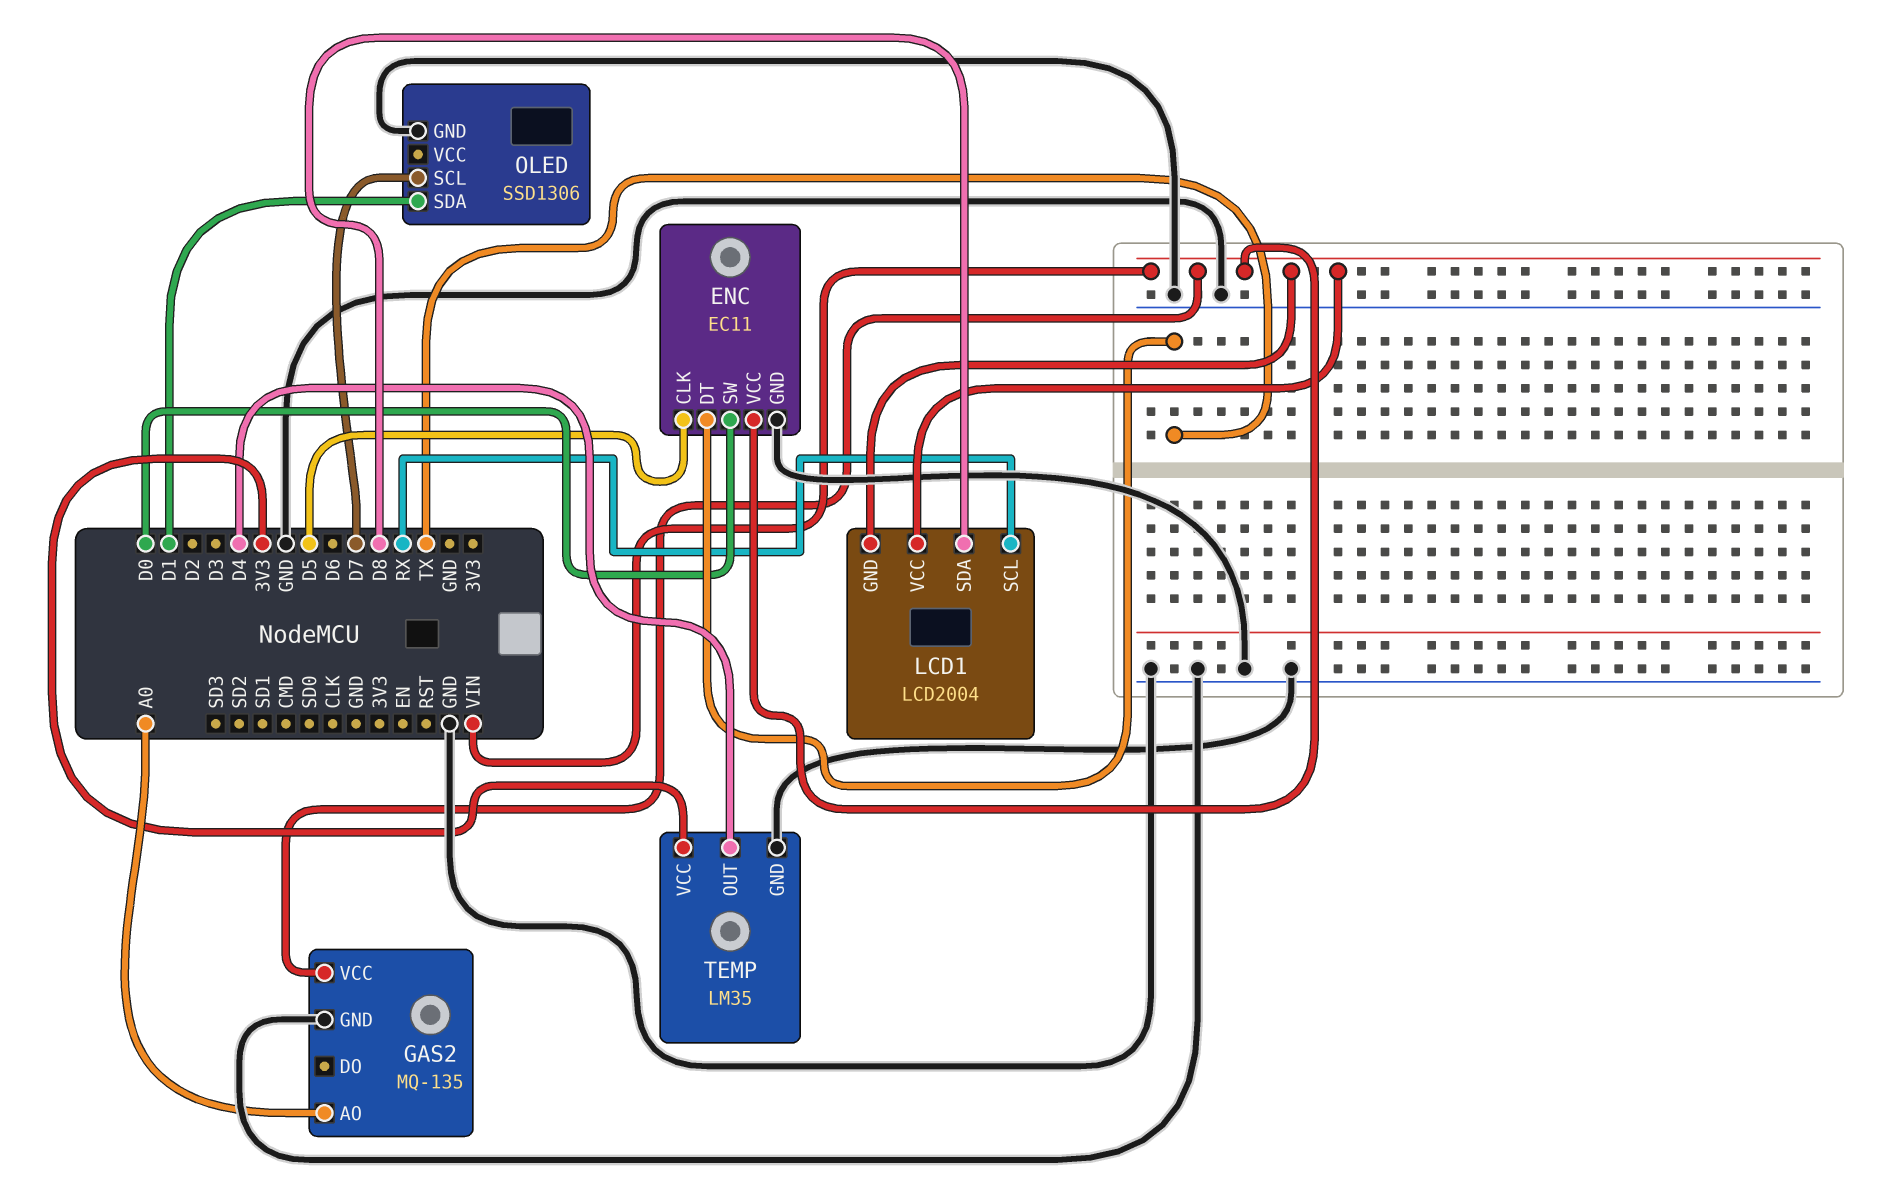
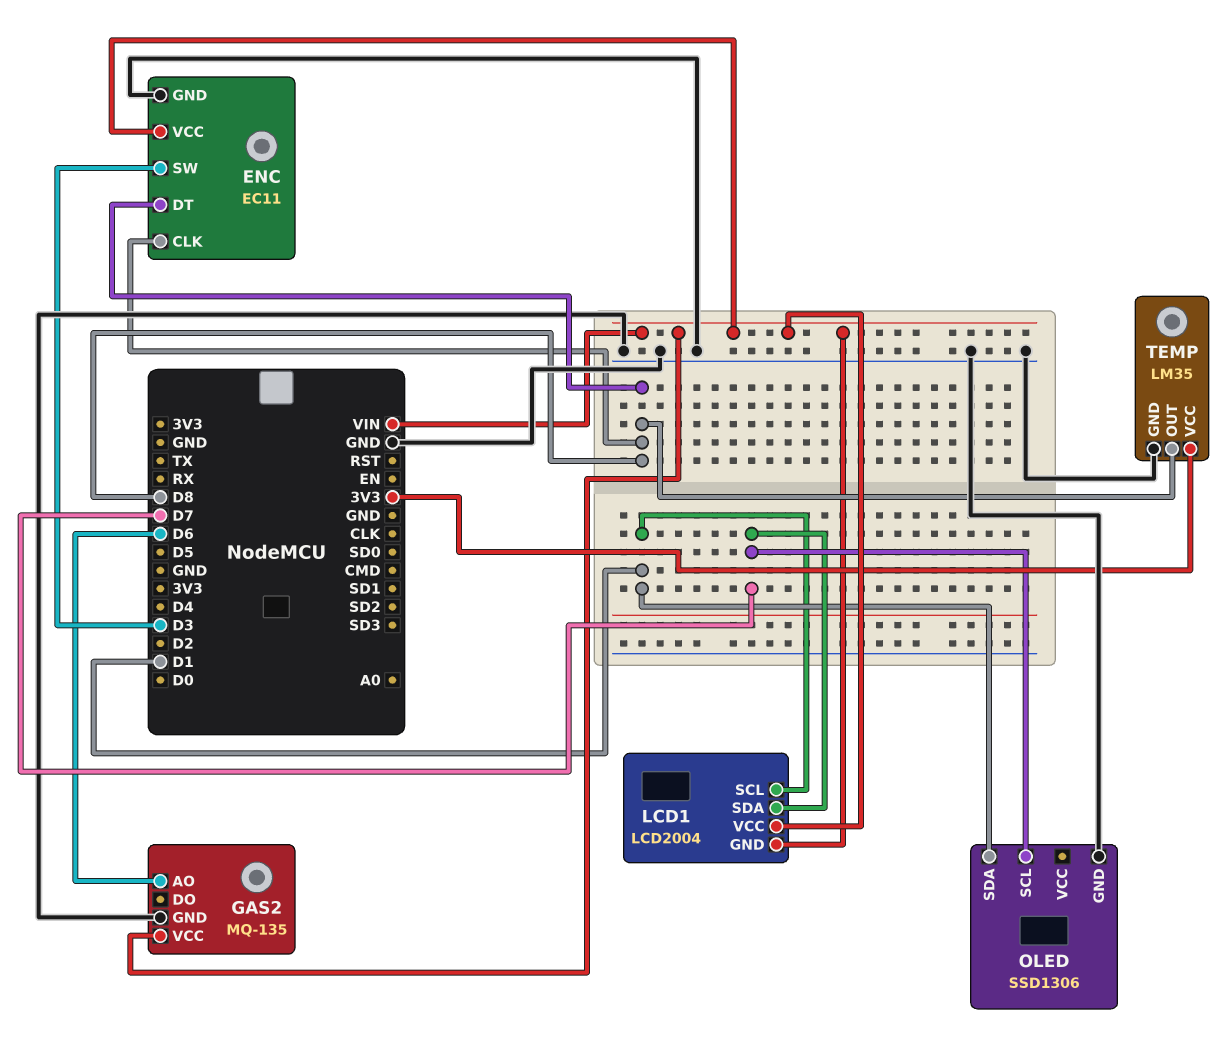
ENC pin CLK: D5 -> D8
ENC pin DT: TX -> D8
ENC pin SW: D0 -> D3
GAS2 pin AO: A0 -> D6
LCD1 pin SCL: RX -> D1
LCD1 pin SDA: D8 -> D7
TEMP pin OUT: D4 -> D8

